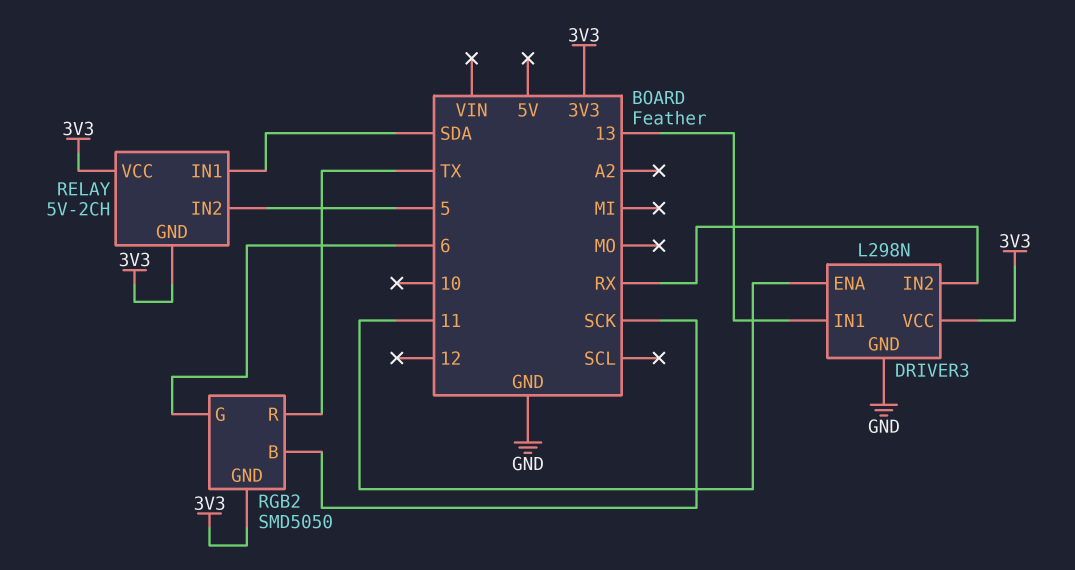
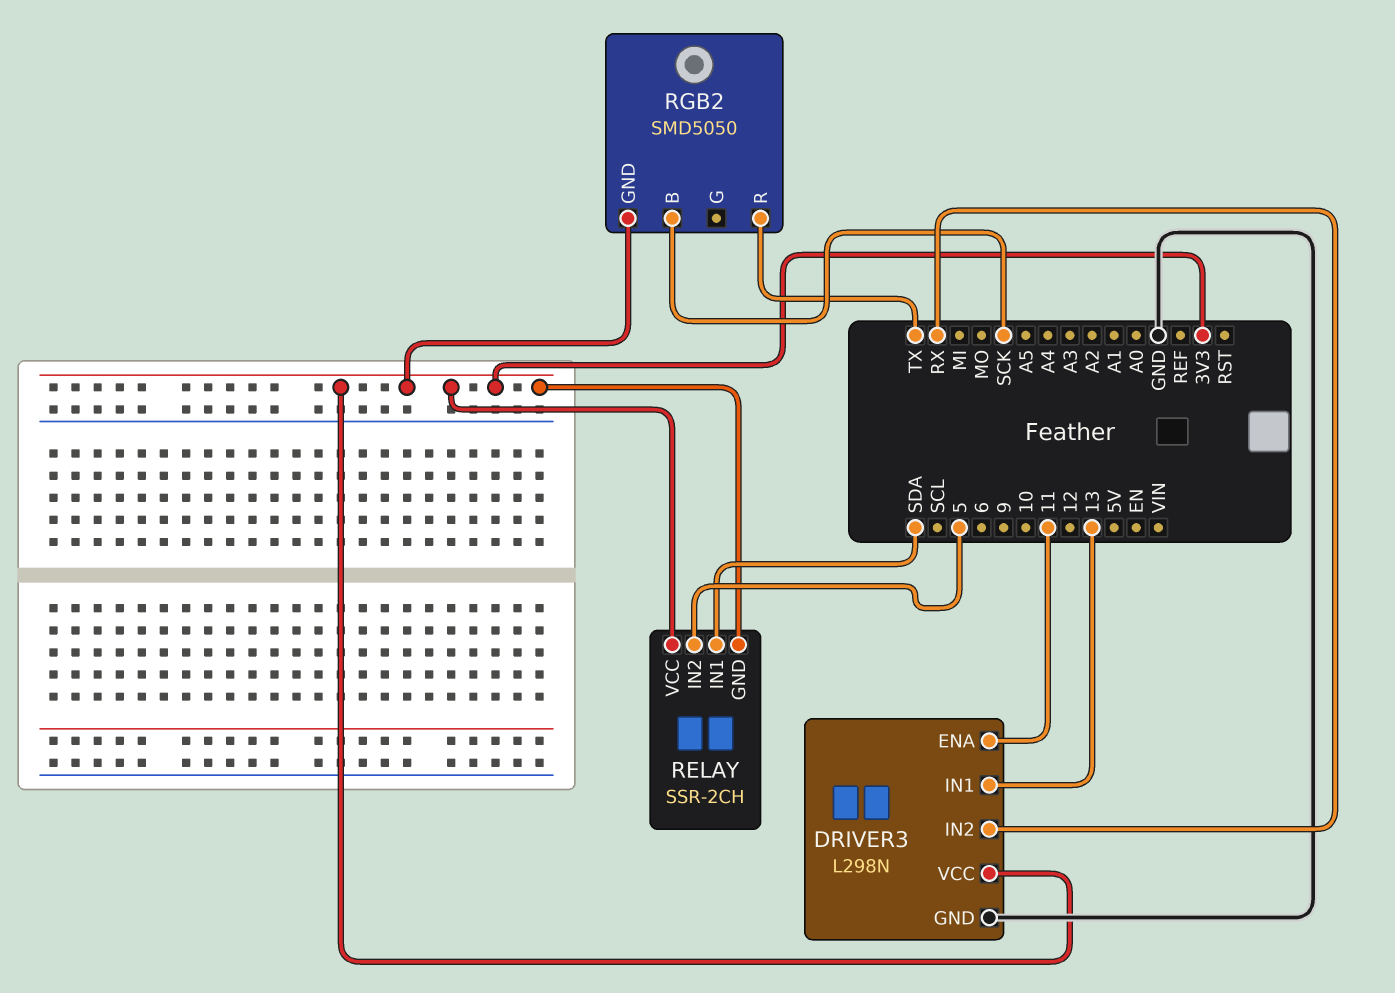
RELAY: 5V-2CH -> SSR-2CH
RGB2 pin G: 6 -> none

